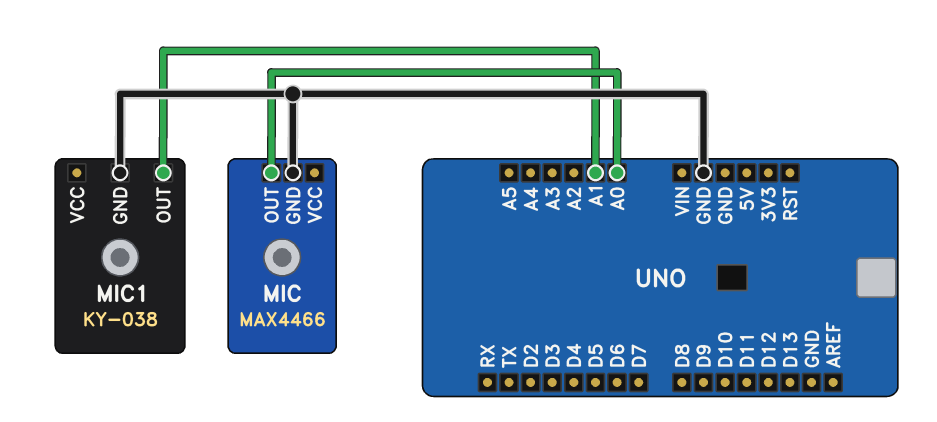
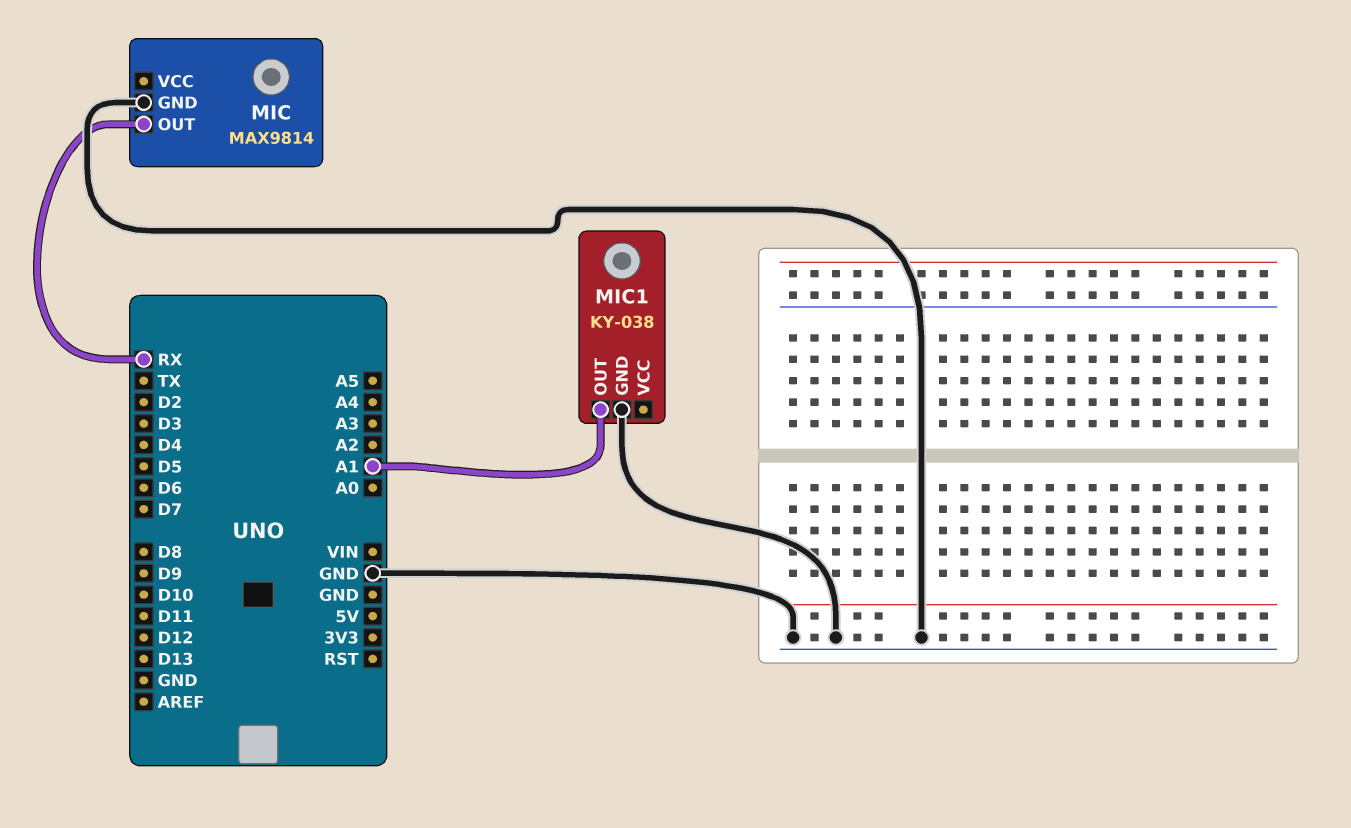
MIC: MAX4466 -> MAX9814
MIC pin OUT: A0 -> RX

